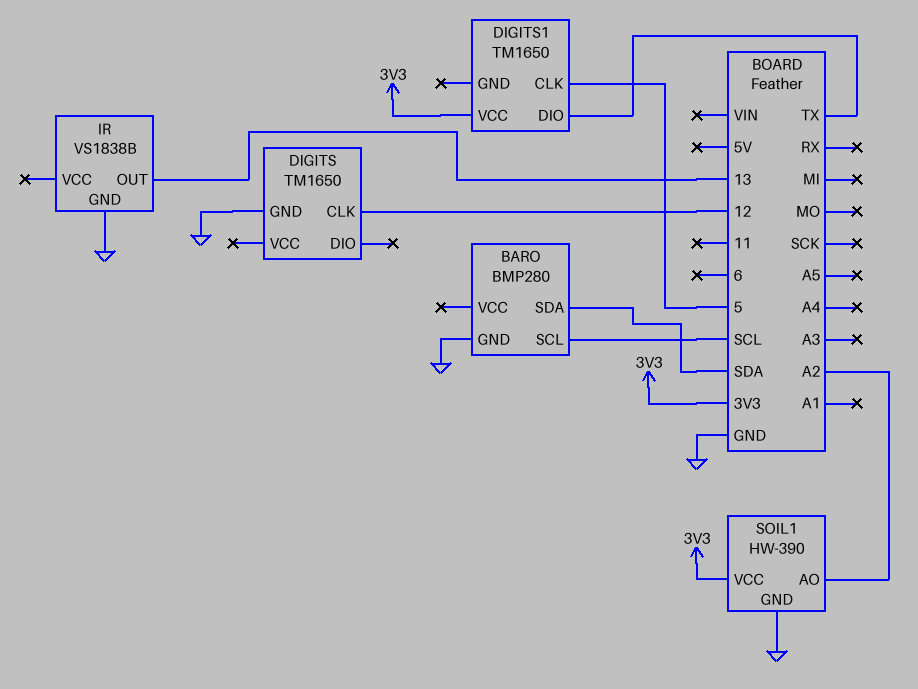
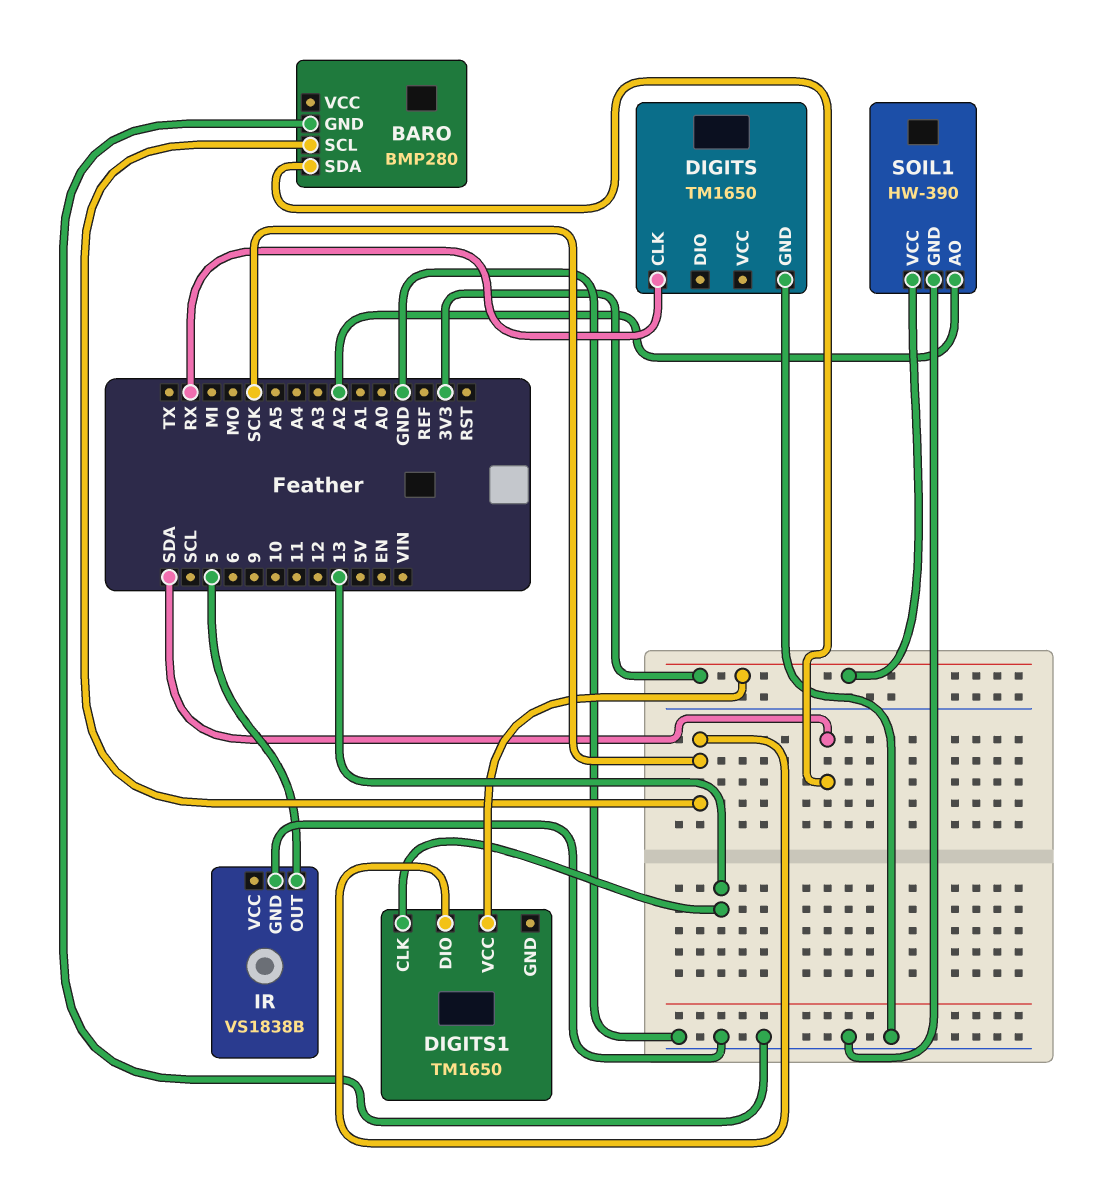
BARO pin SCL: SCL -> SCK
DIGITS pin CLK: 12 -> RX
DIGITS1 pin CLK: 5 -> 13
DIGITS1 pin DIO: TX -> SCK
IR pin OUT: 13 -> 5

